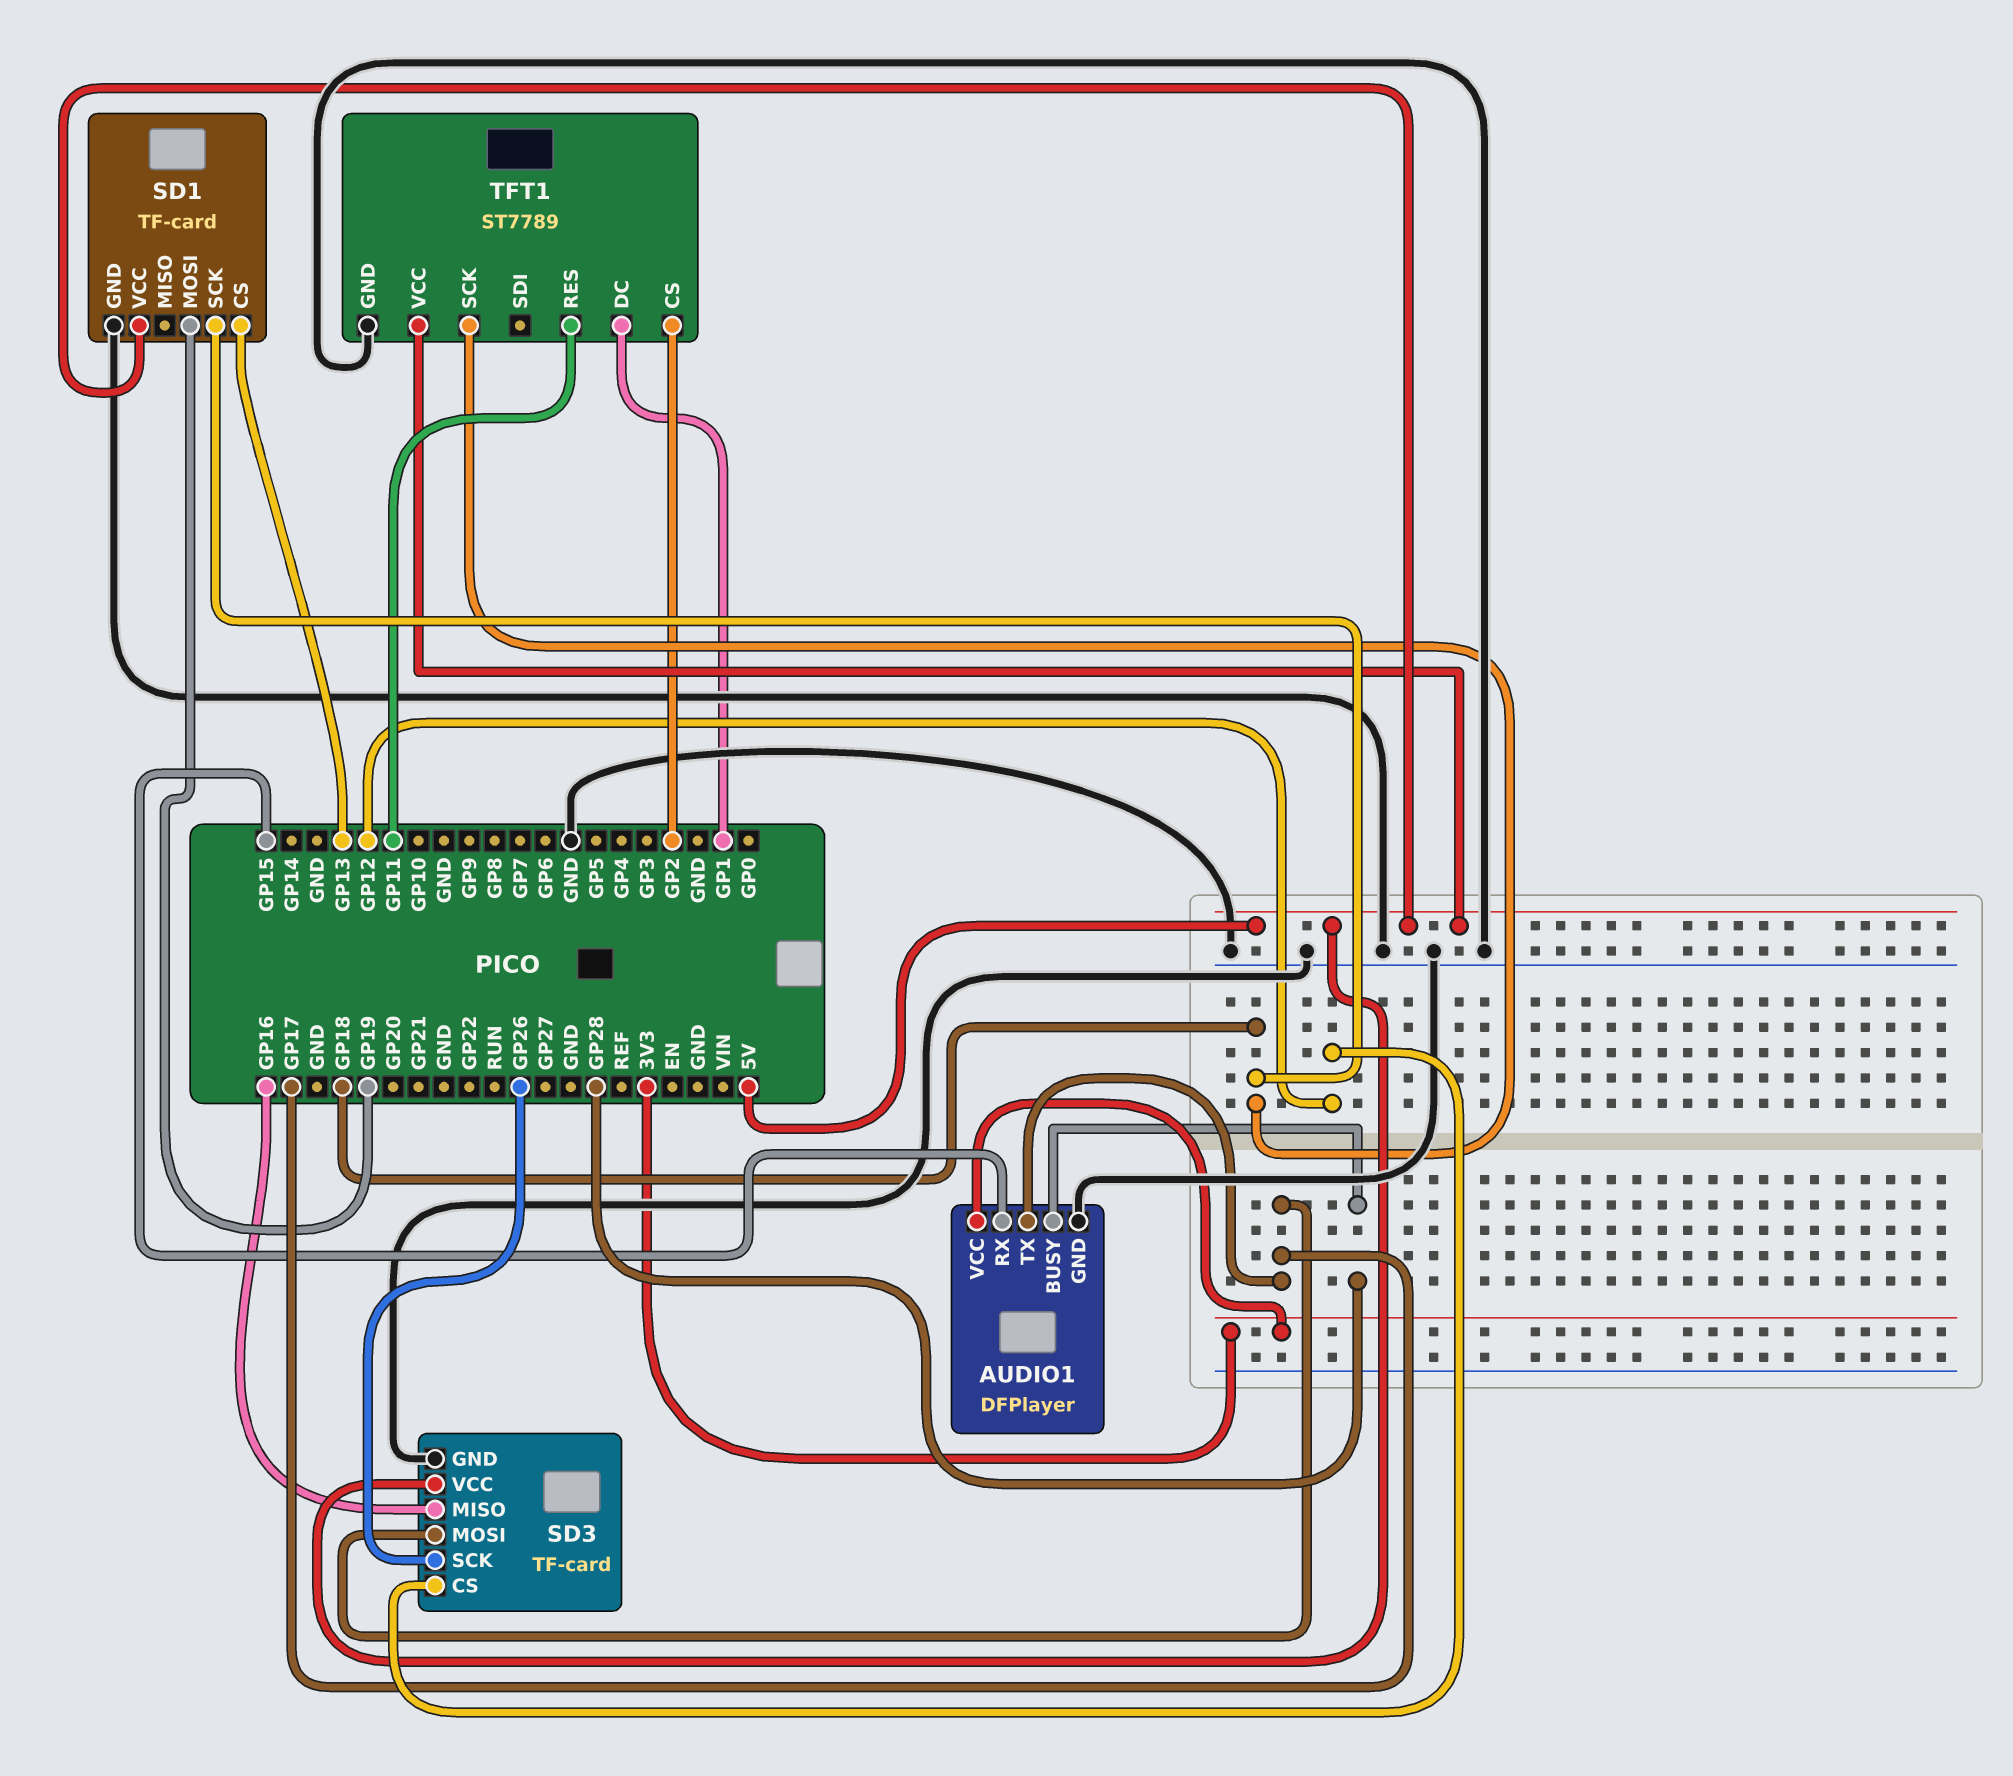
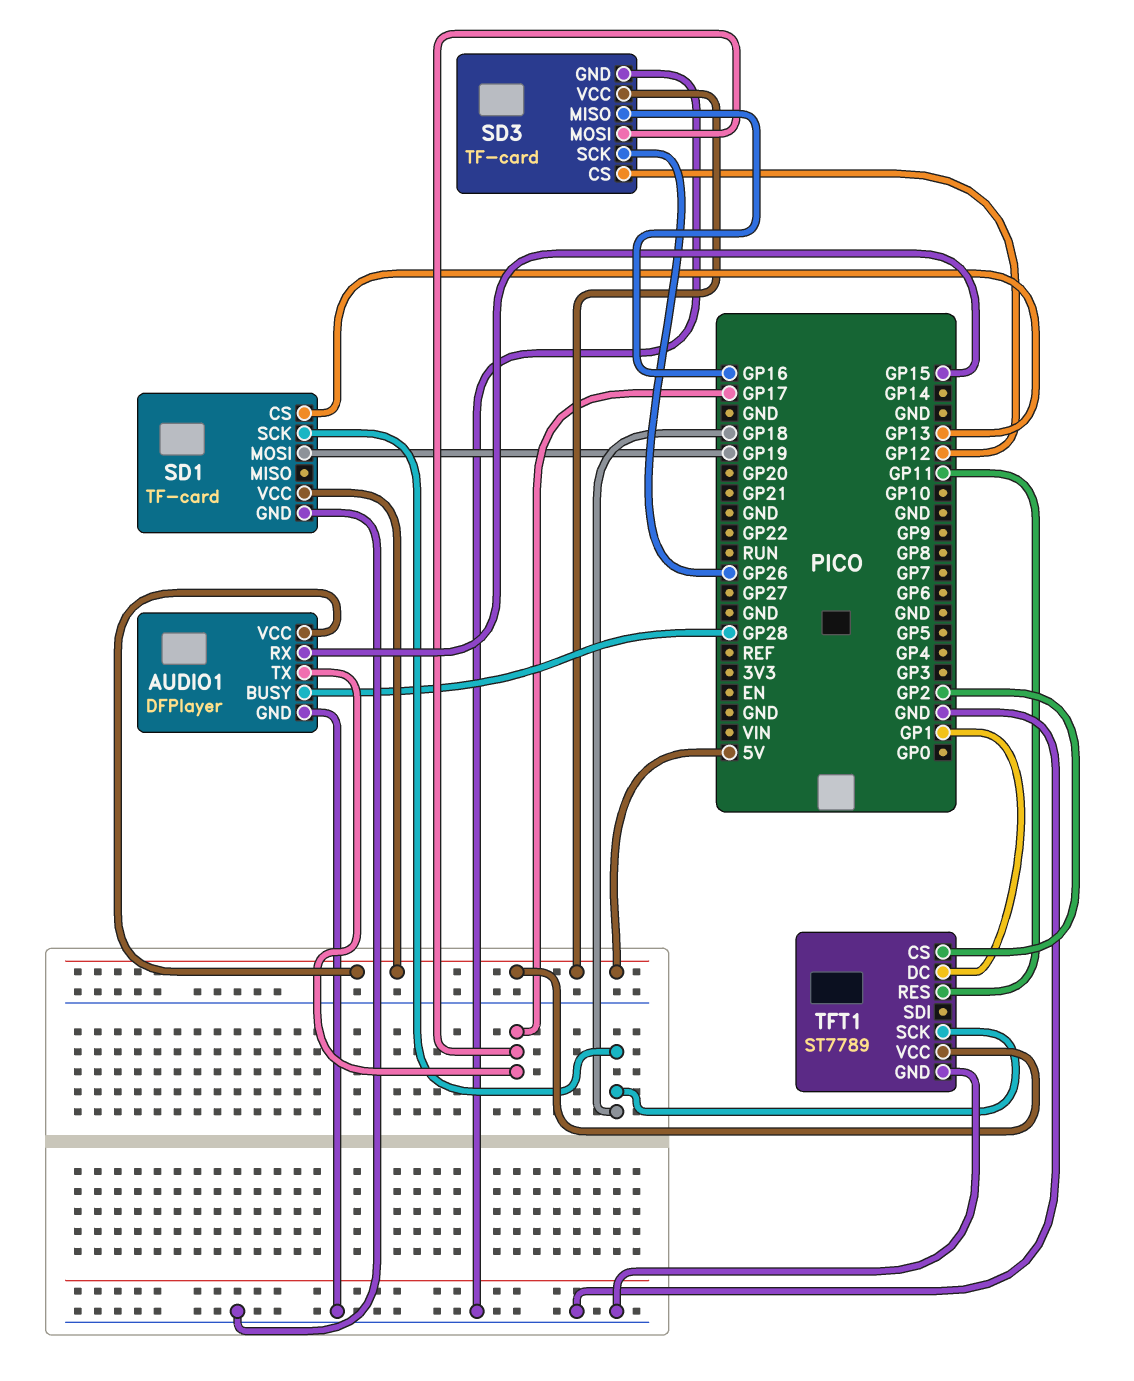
AUDIO1 pin VCC: 3V3 -> 5V

